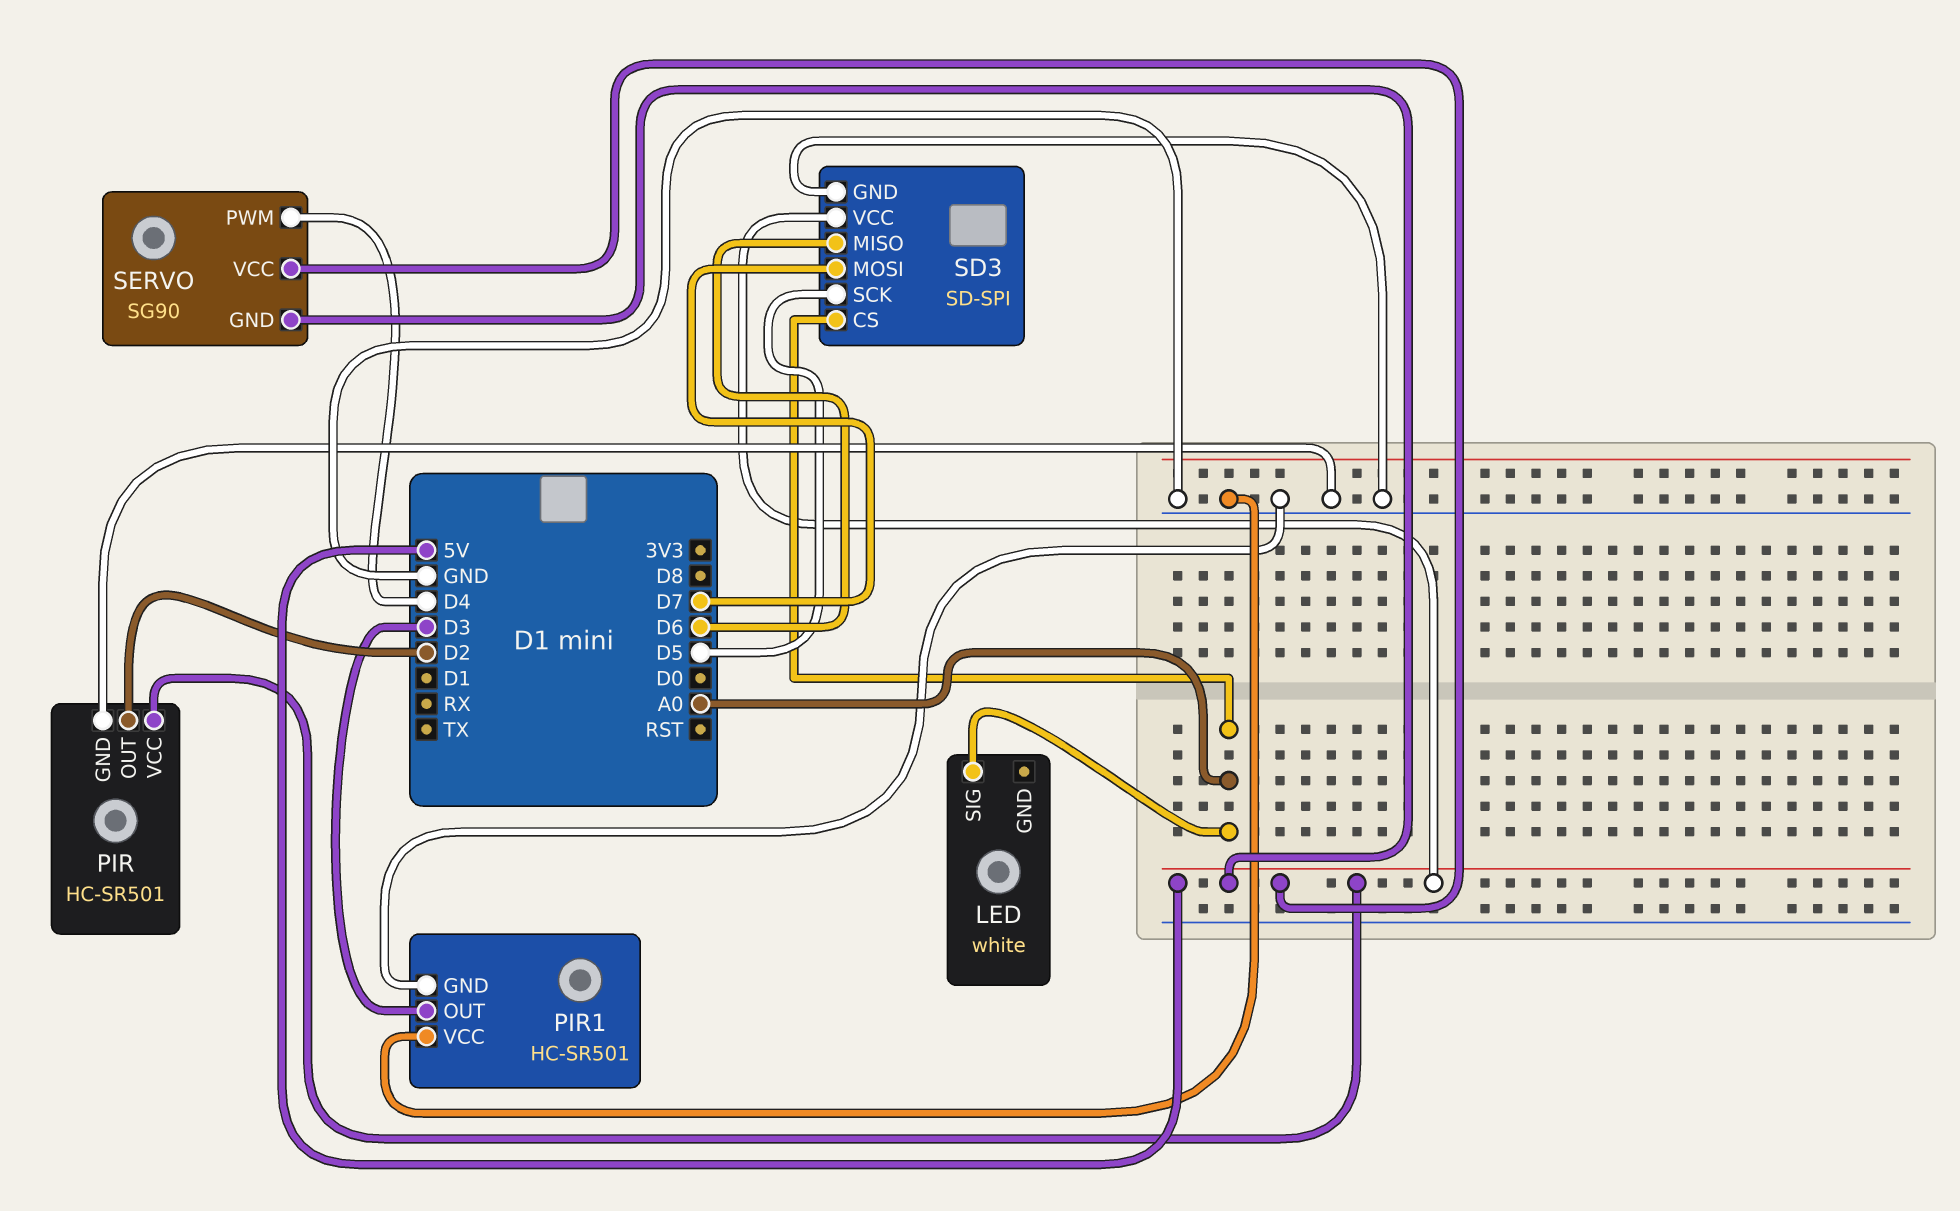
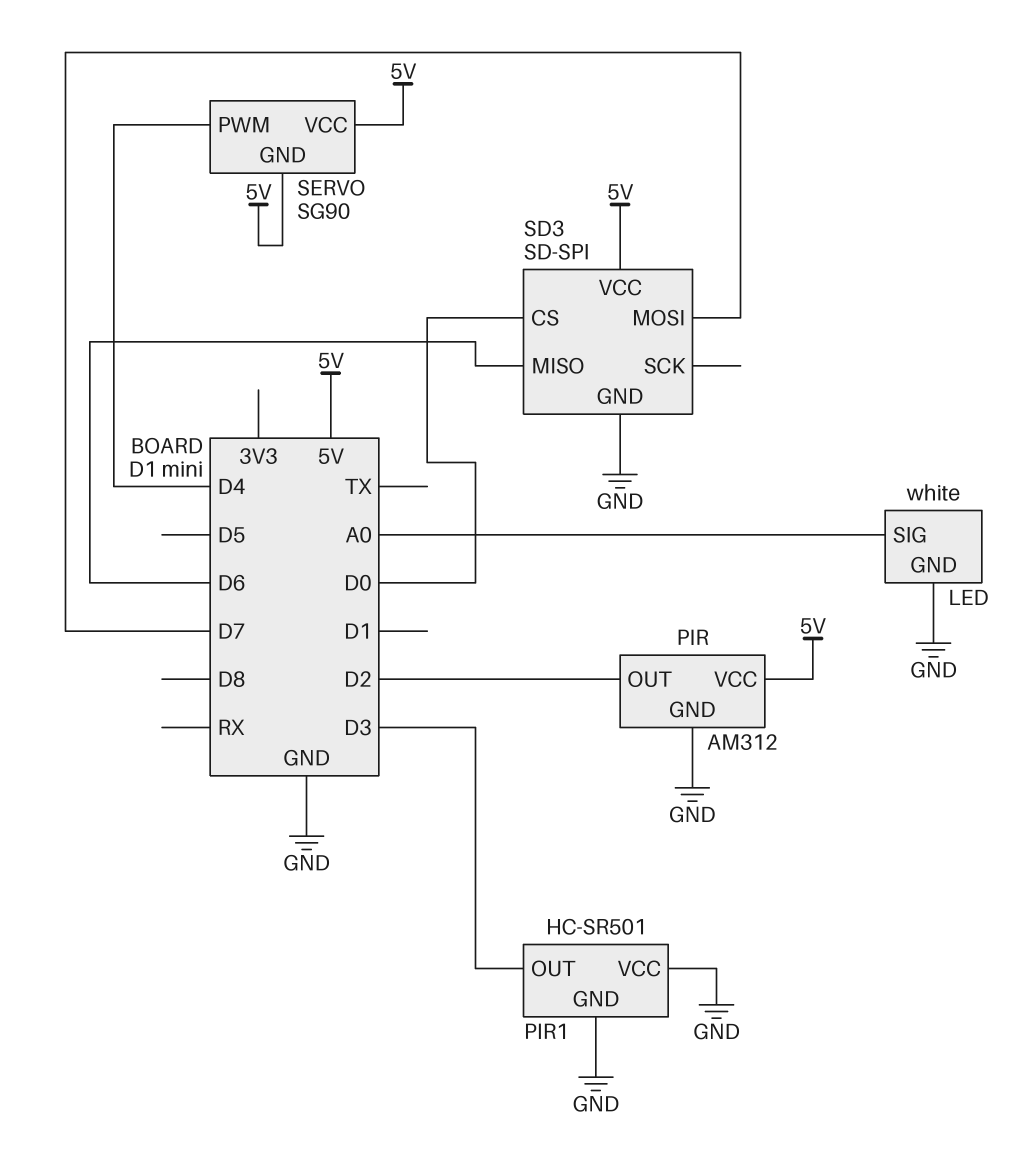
LED pin GND: none -> GND
PIR: HC-SR501 -> AM312
SD3 pin CS: A0 -> D0
SD3 pin SCK: D5 -> none

